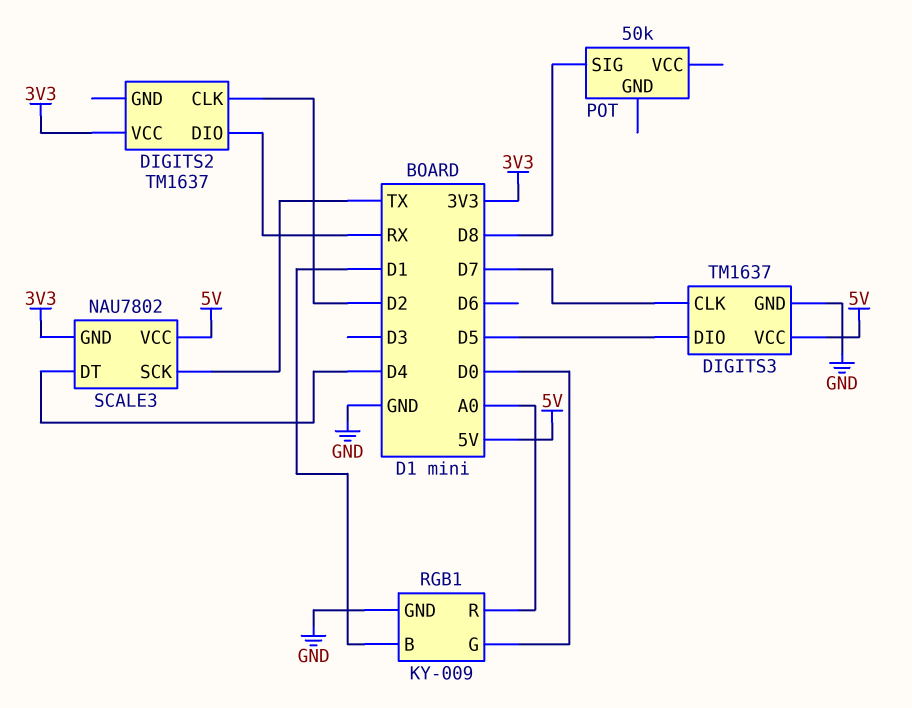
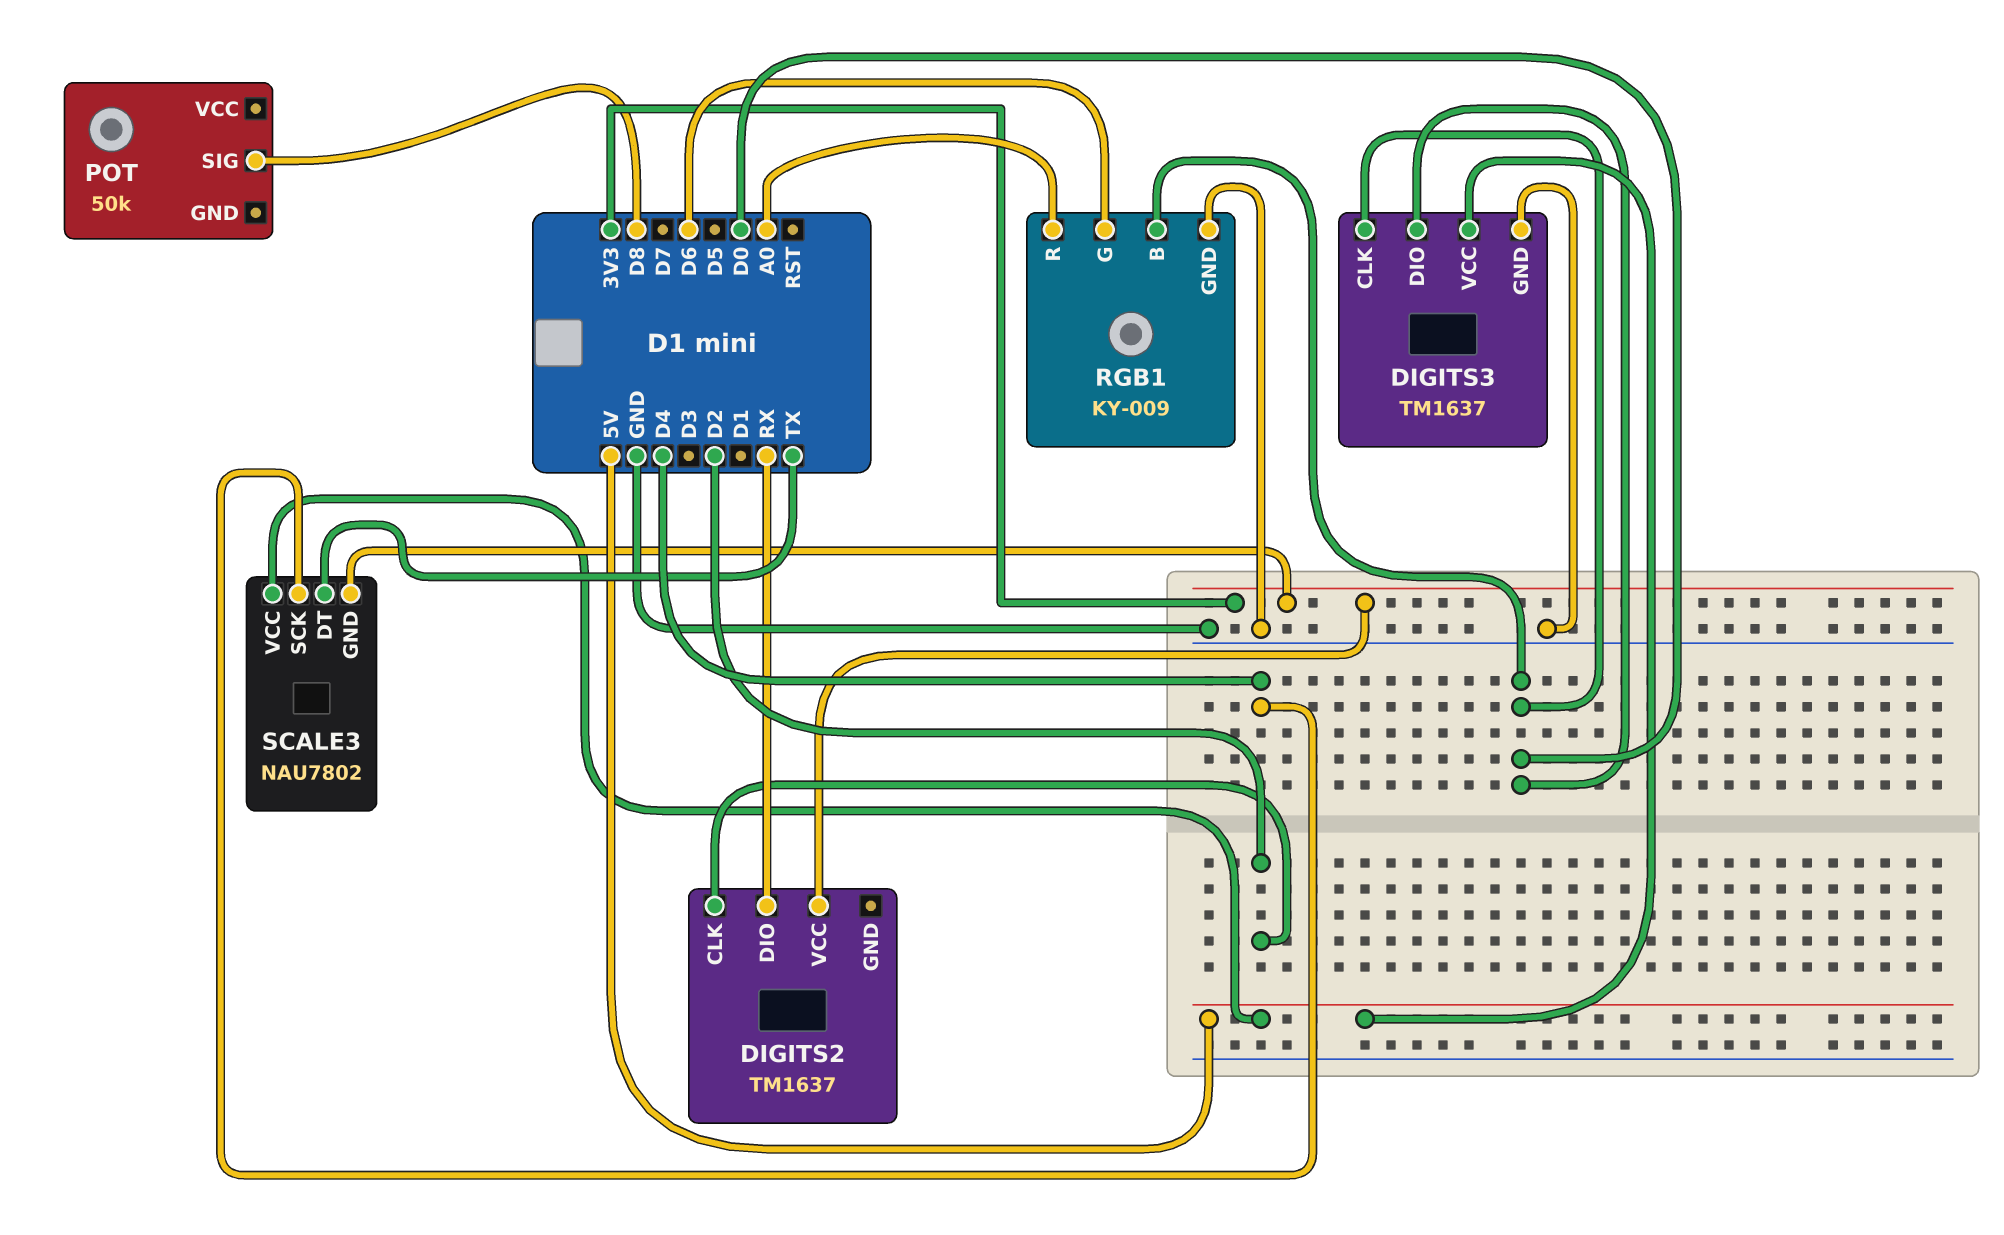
DIGITS3 pin CLK: D7 -> D0
DIGITS3 pin DIO: D5 -> D0
RGB1 pin B: D1 -> D0
RGB1 pin G: D0 -> D6
SCALE3 pin DT: D4 -> TX
SCALE3 pin SCK: TX -> D4

